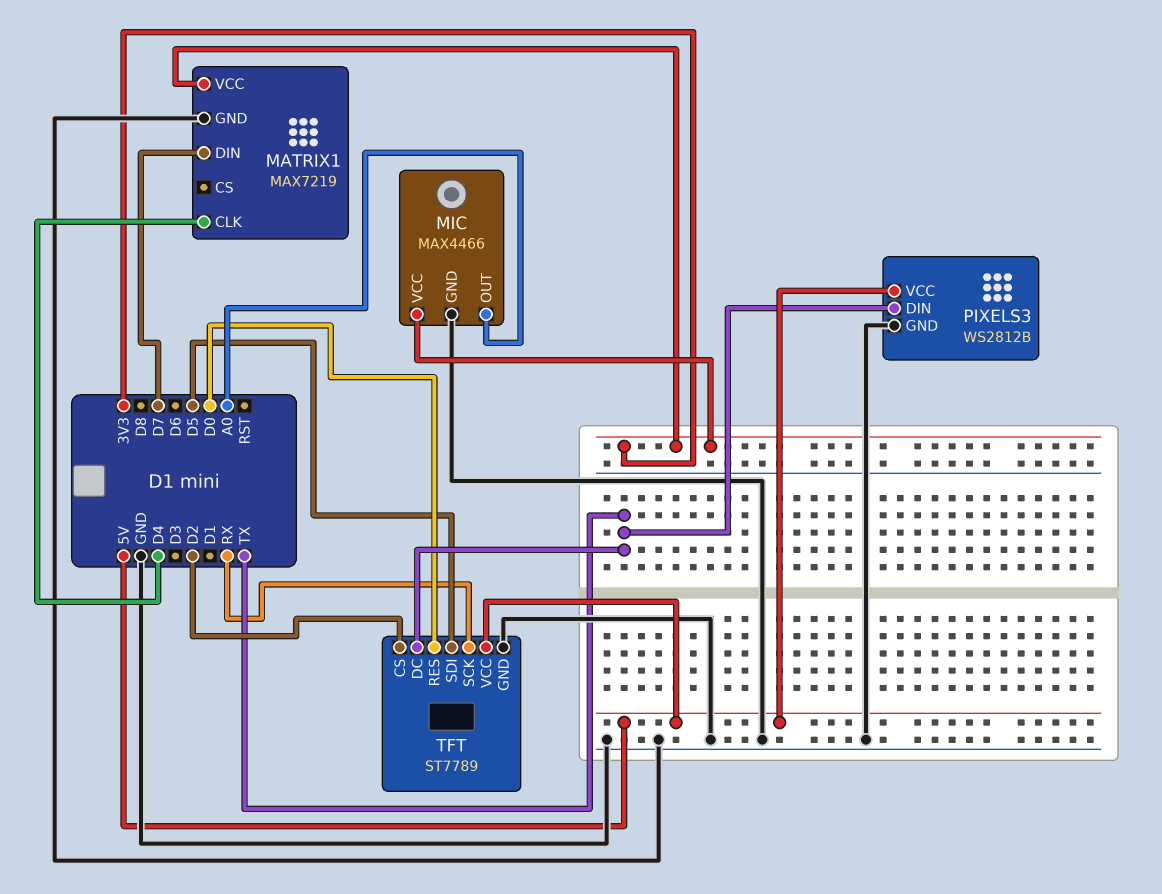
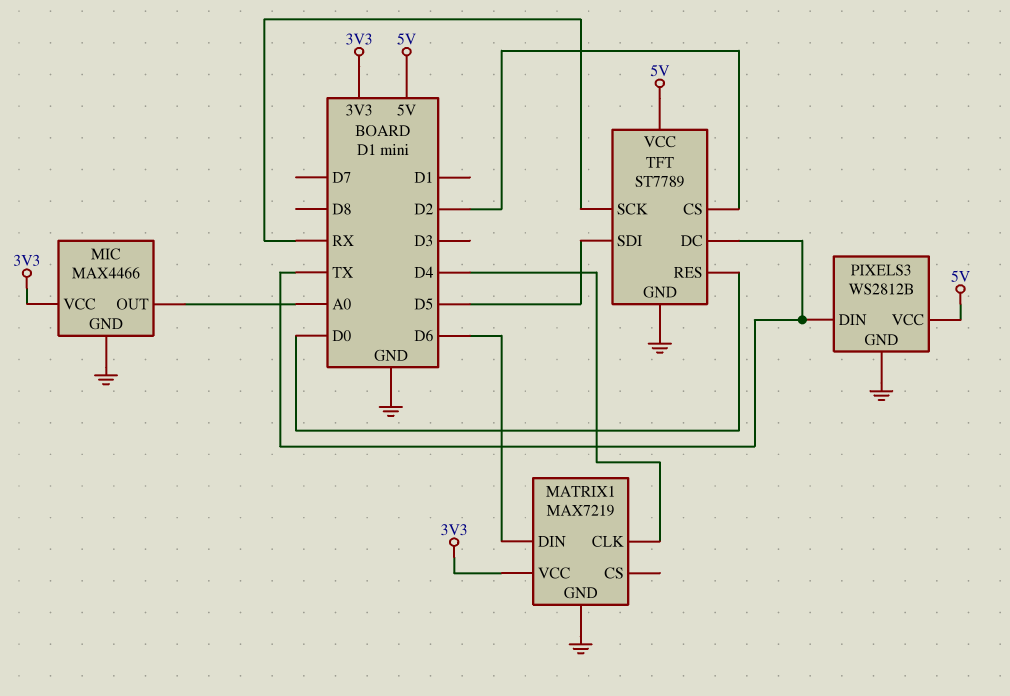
MATRIX1 pin DIN: D7 -> D6

